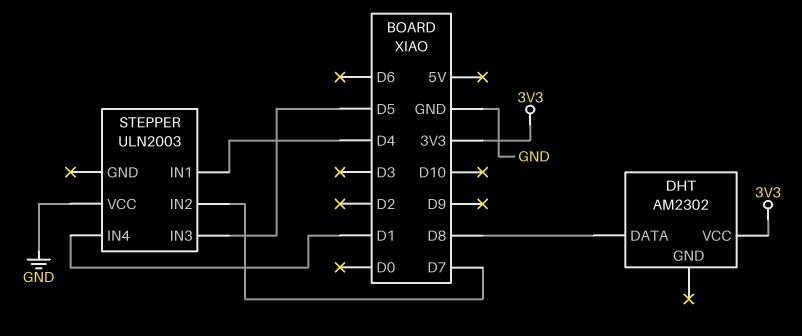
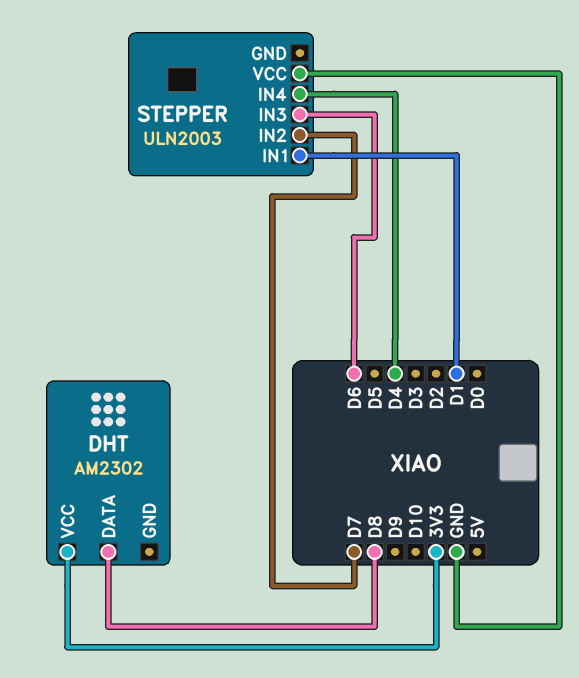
STEPPER pin IN1: D4 -> D1
STEPPER pin IN3: D5 -> D6
STEPPER pin IN4: D1 -> D4

